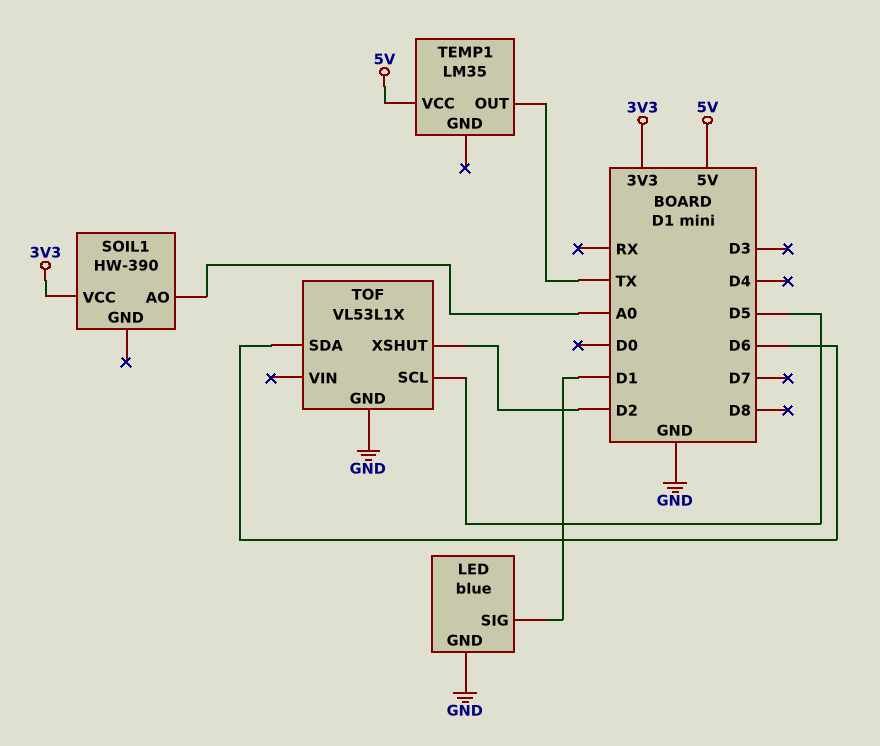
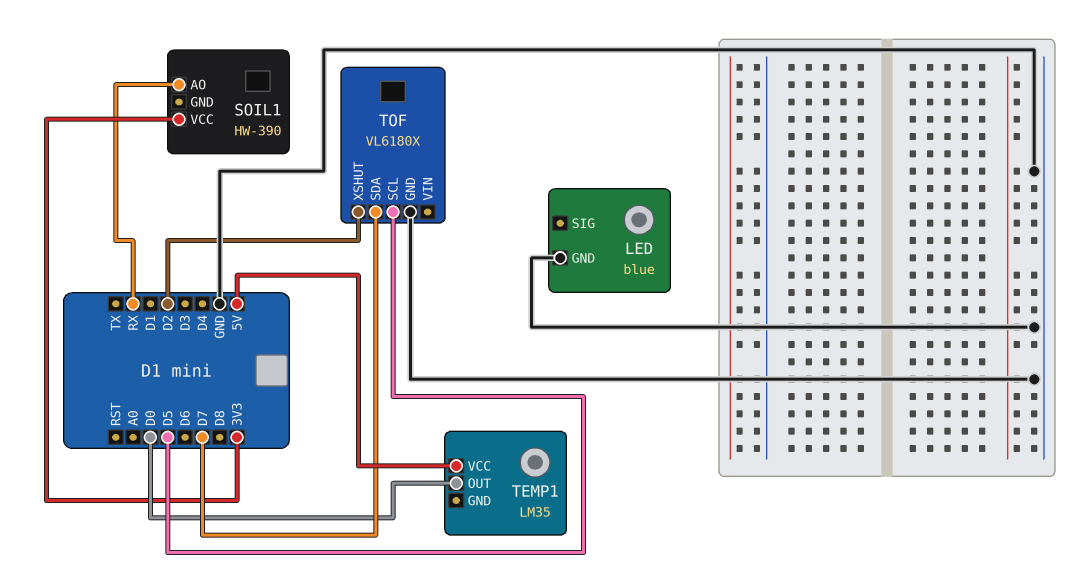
LED pin SIG: D1 -> none
SOIL1 pin AO: A0 -> RX
TEMP1 pin OUT: TX -> D0
TOF: VL53L1X -> VL6180X
TOF pin SDA: D6 -> D7

